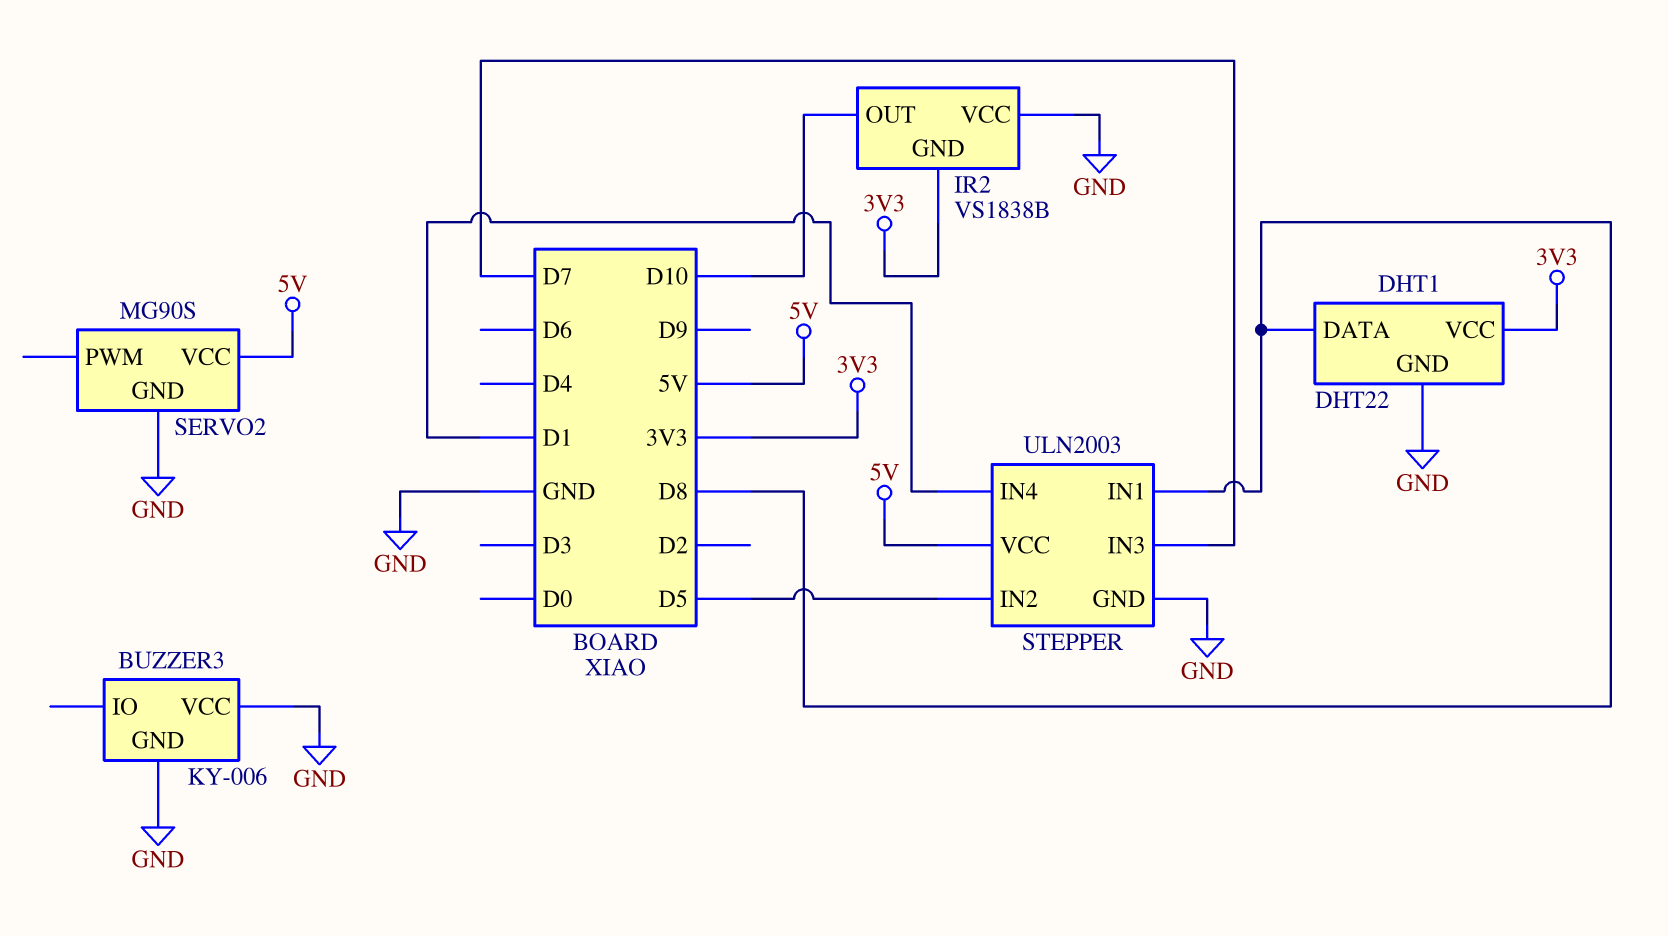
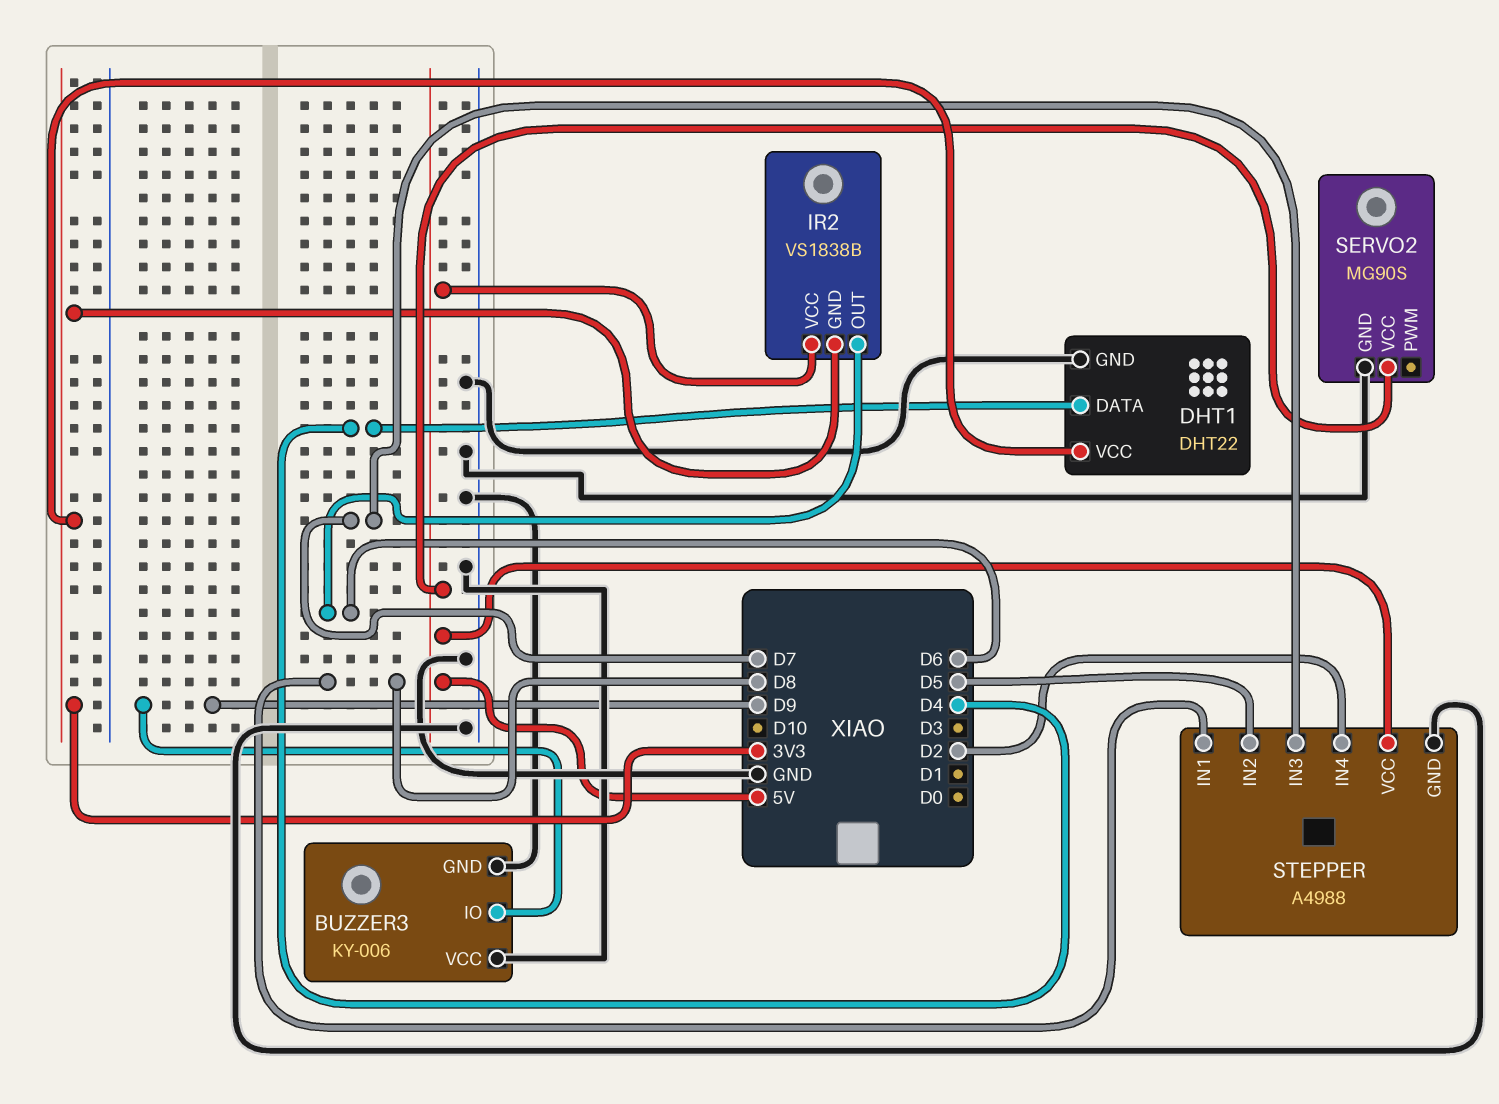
BUZZER3 pin IO: none -> D9
DHT1 pin DATA: D8 -> D4
IR2 pin OUT: D10 -> D6
IR2 pin VCC: GND -> 5V
STEPPER: ULN2003 -> A4988
STEPPER pin IN4: D1 -> D2

